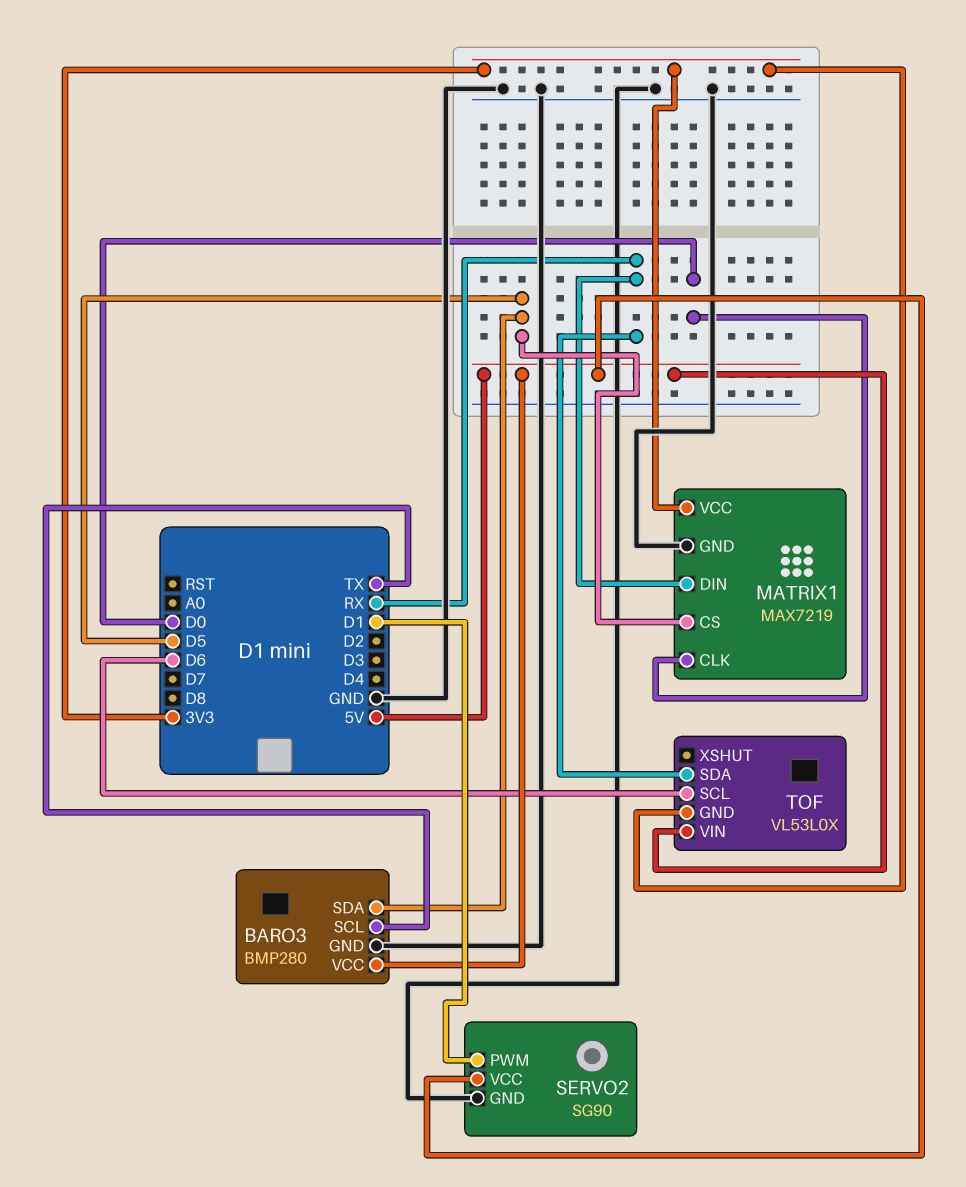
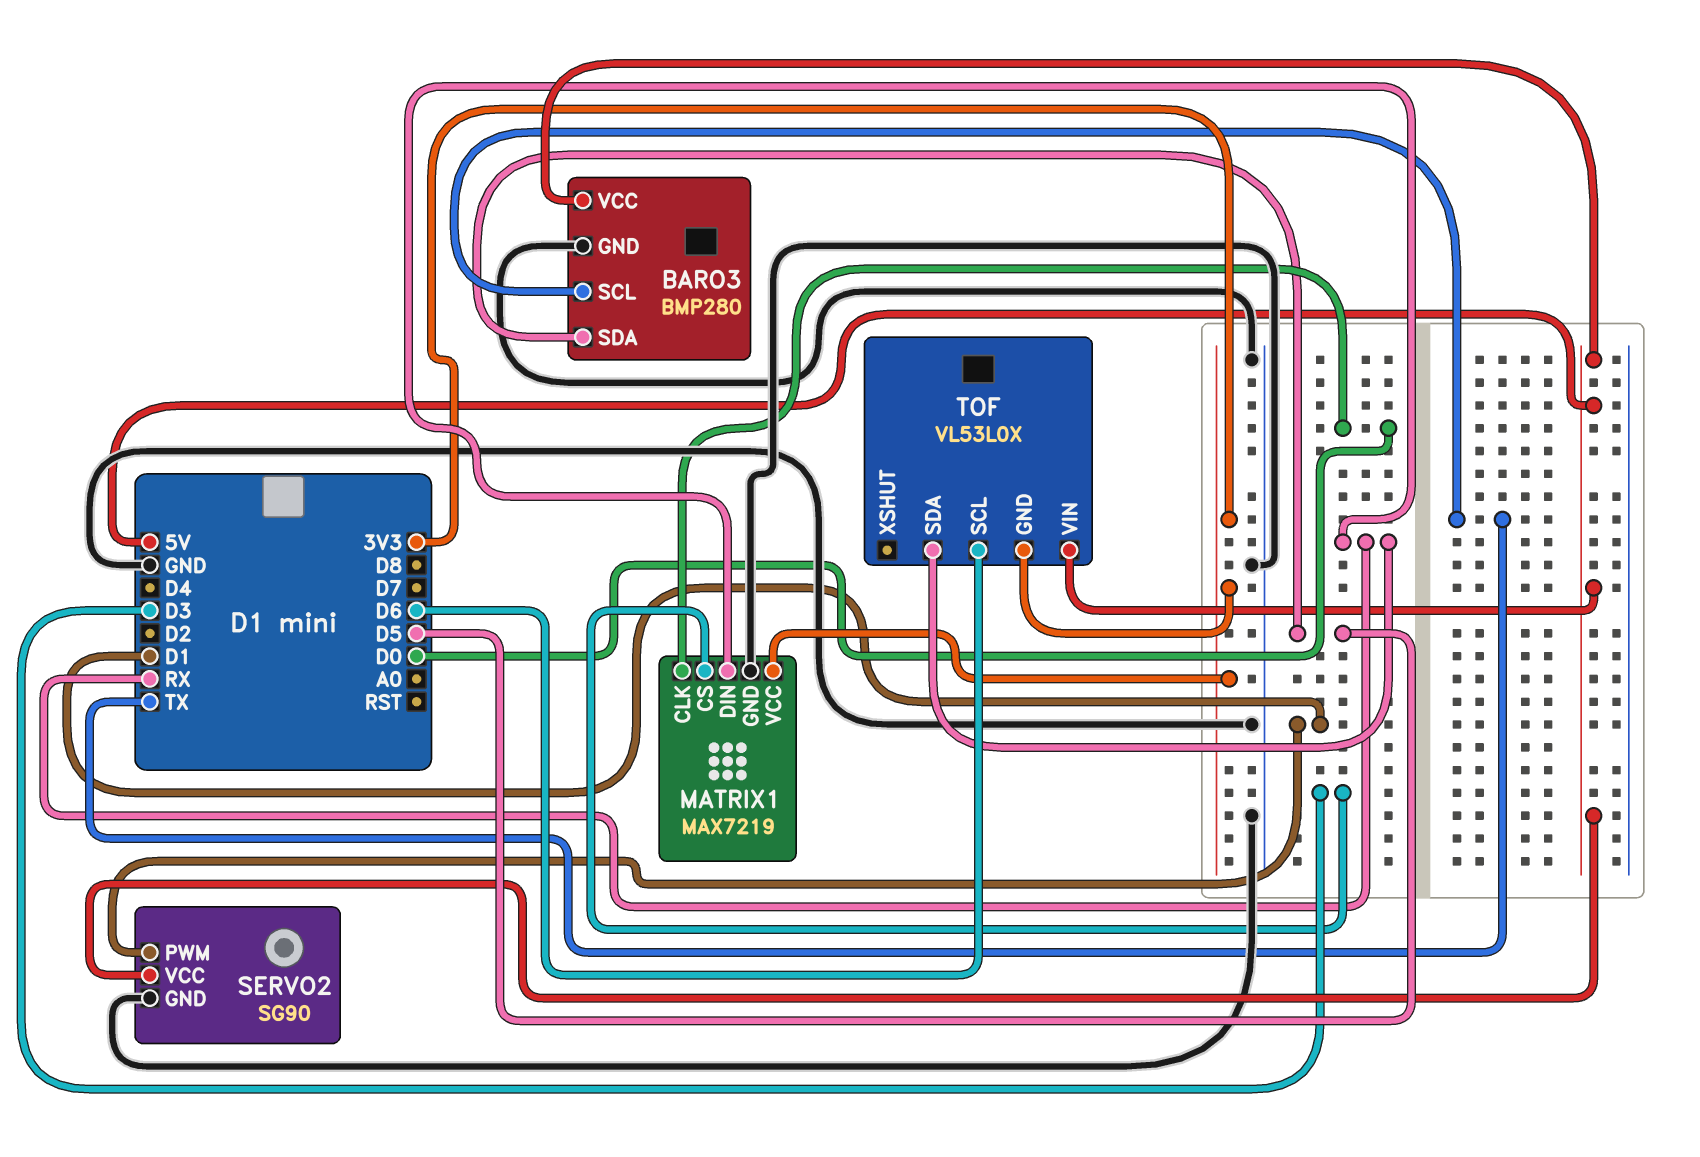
MATRIX1 pin CS: D5 -> D3

